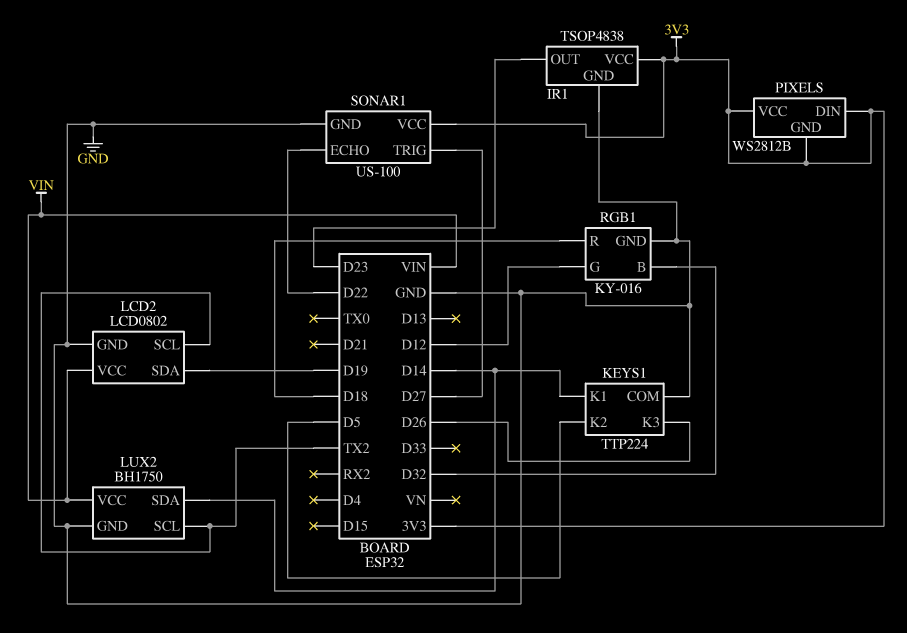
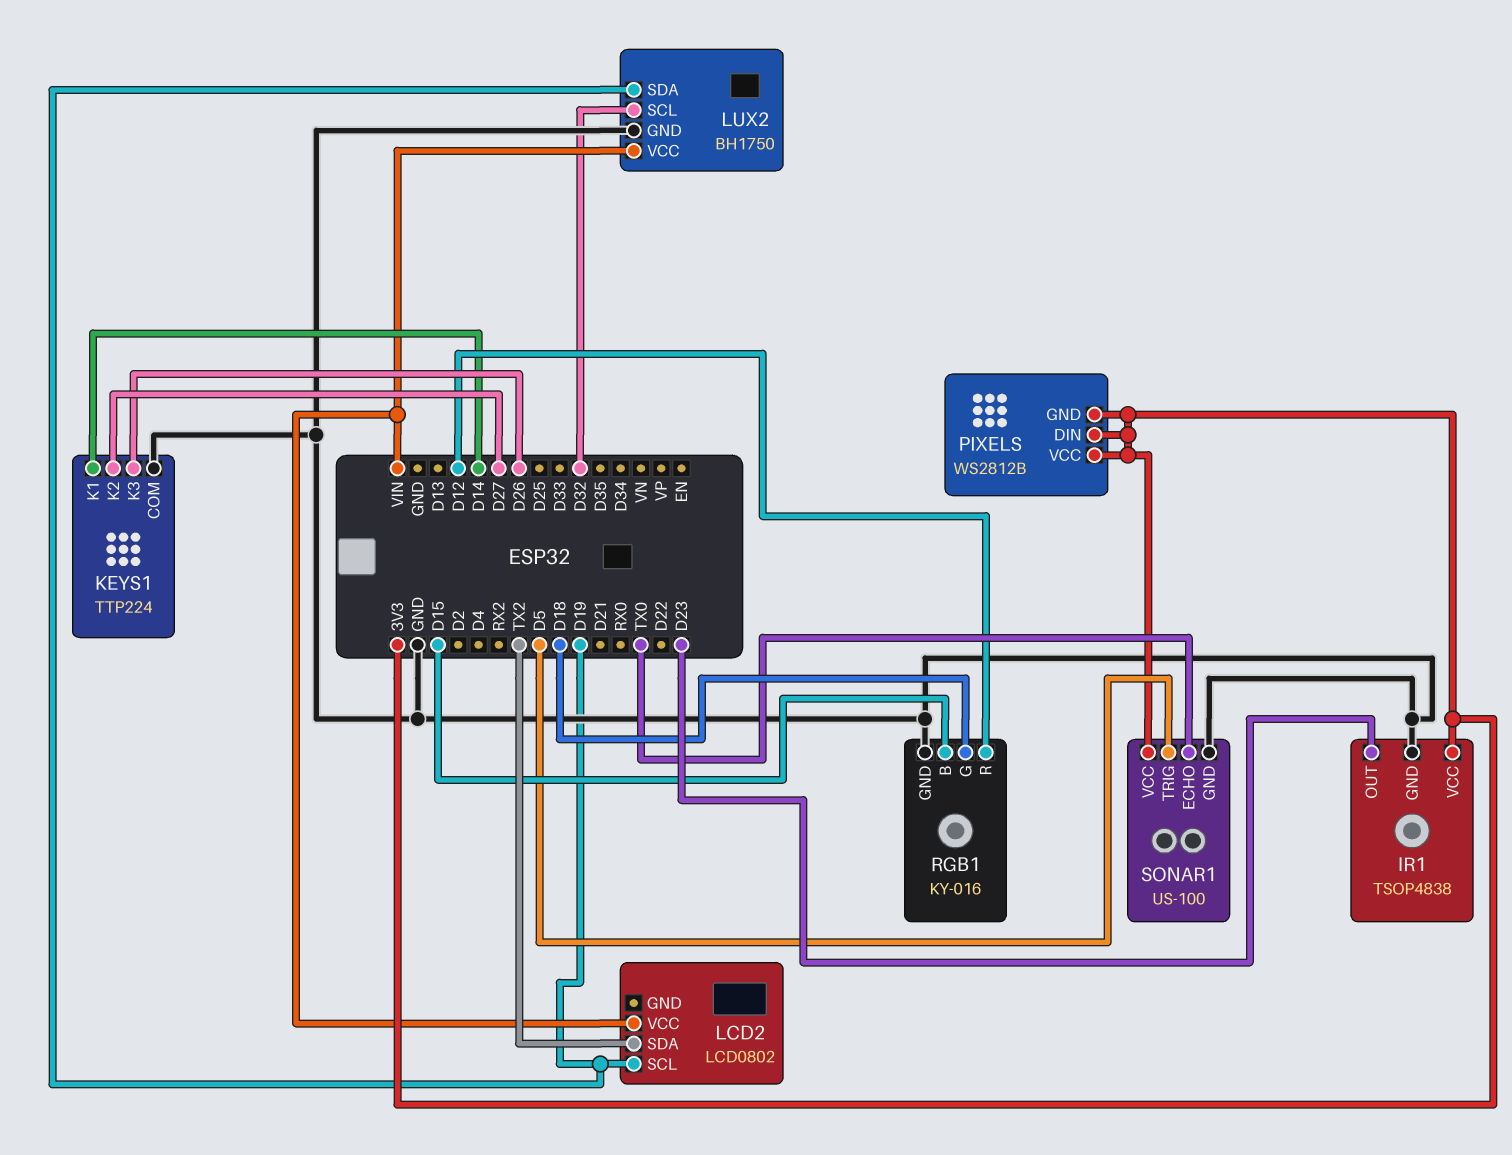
KEYS1 pin K2: D5 -> D27
LCD2 pin GND: GND -> none
LCD2 pin SCL: TX2 -> D19
LCD2 pin SDA: D19 -> TX2
LUX2 pin SCL: TX2 -> D32
LUX2 pin SDA: D14 -> D19
RGB1 pin B: D32 -> D15
RGB1 pin G: D12 -> D18
RGB1 pin R: D18 -> D12
SONAR1 pin ECHO: D22 -> TX0
SONAR1 pin TRIG: D27 -> D5

